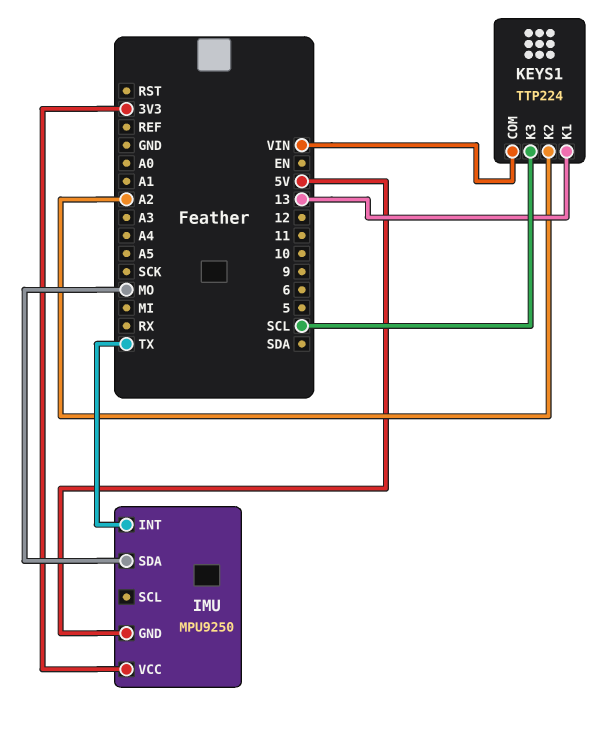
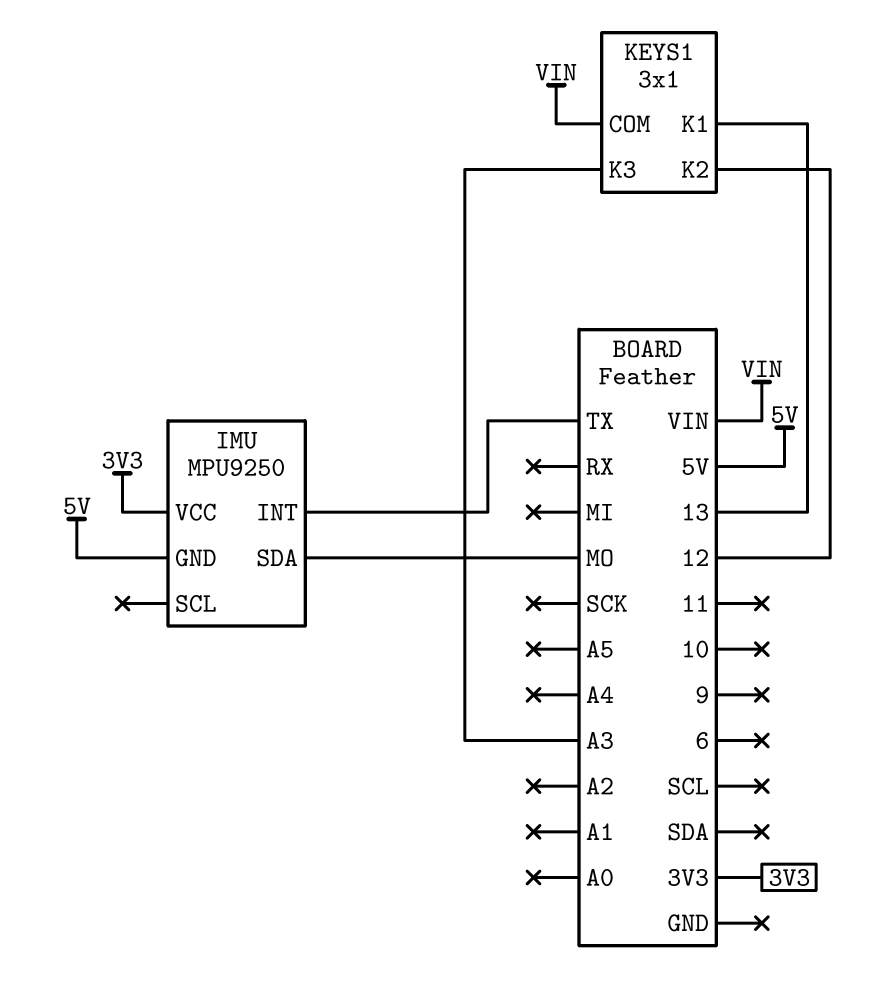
KEYS1: TTP224 -> 3x1
KEYS1 pin K2: A2 -> 12
KEYS1 pin K3: SCL -> A3

